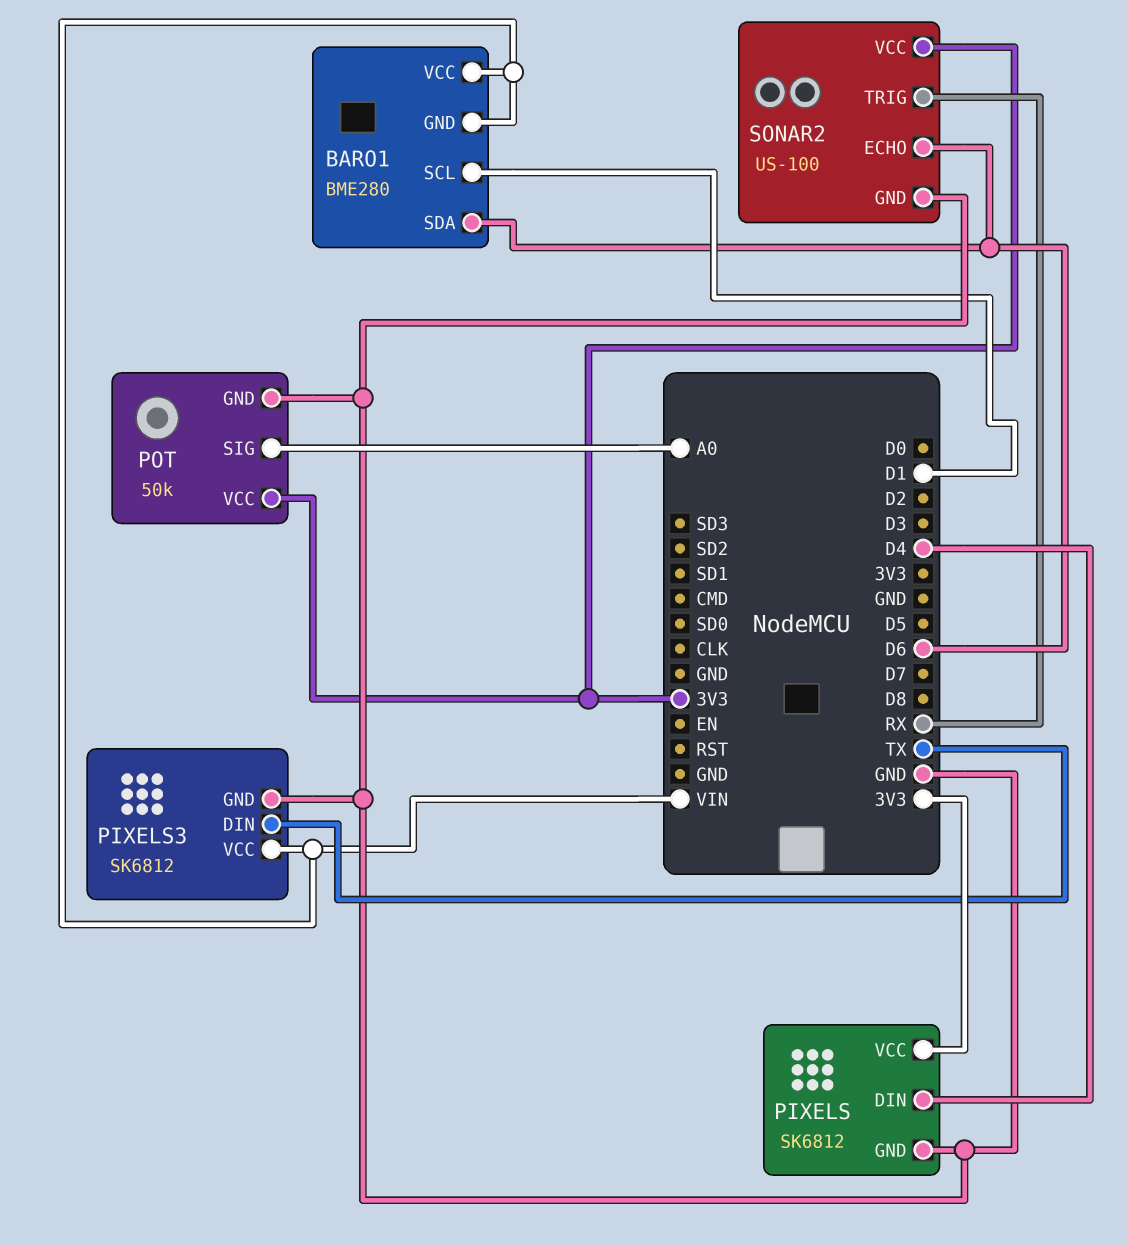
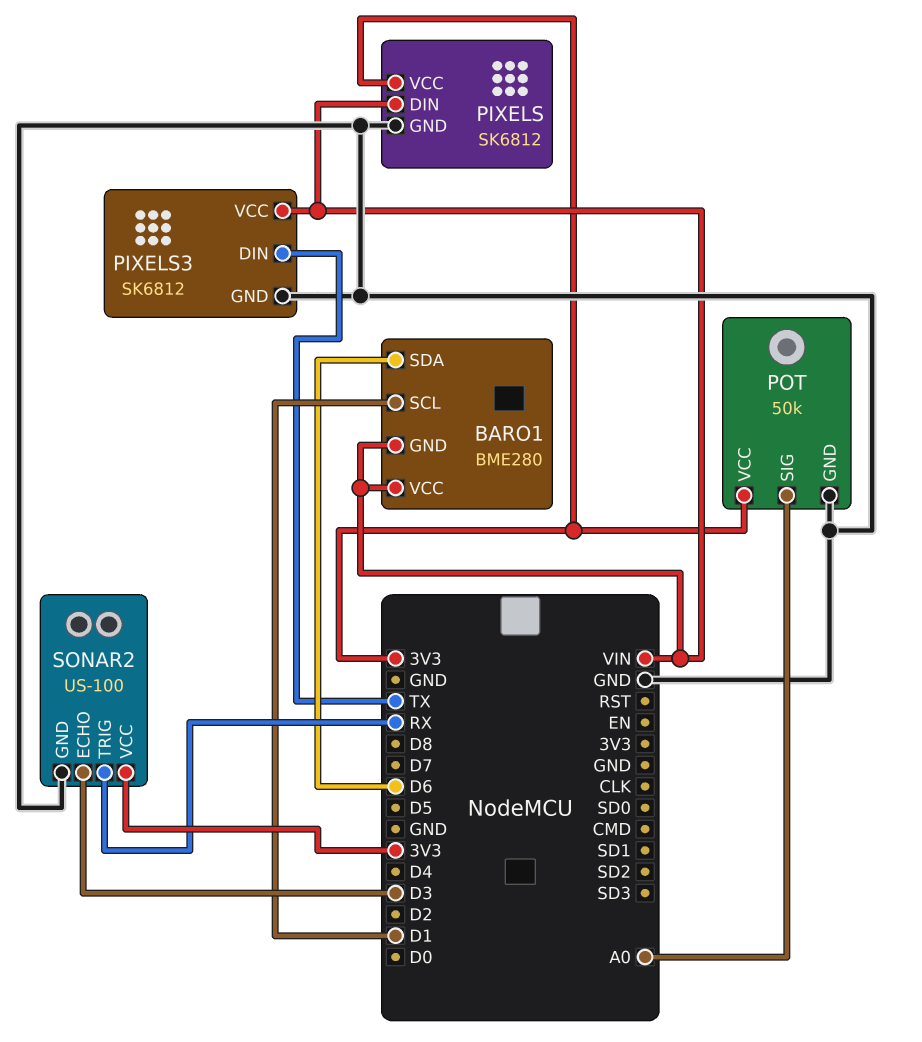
PIXELS pin DIN: D4 -> VIN
SONAR2 pin ECHO: D6 -> D3

